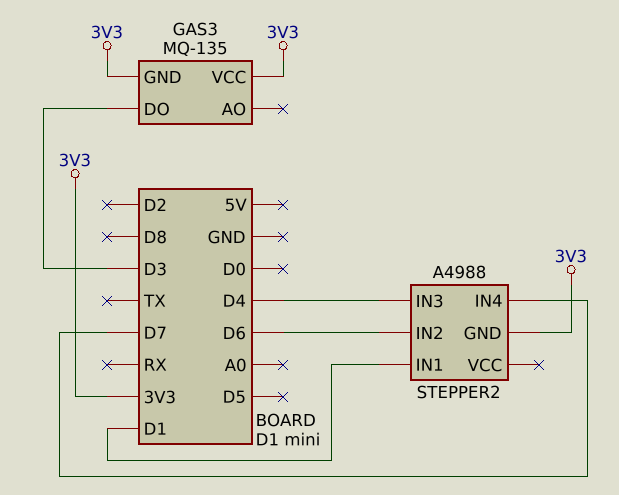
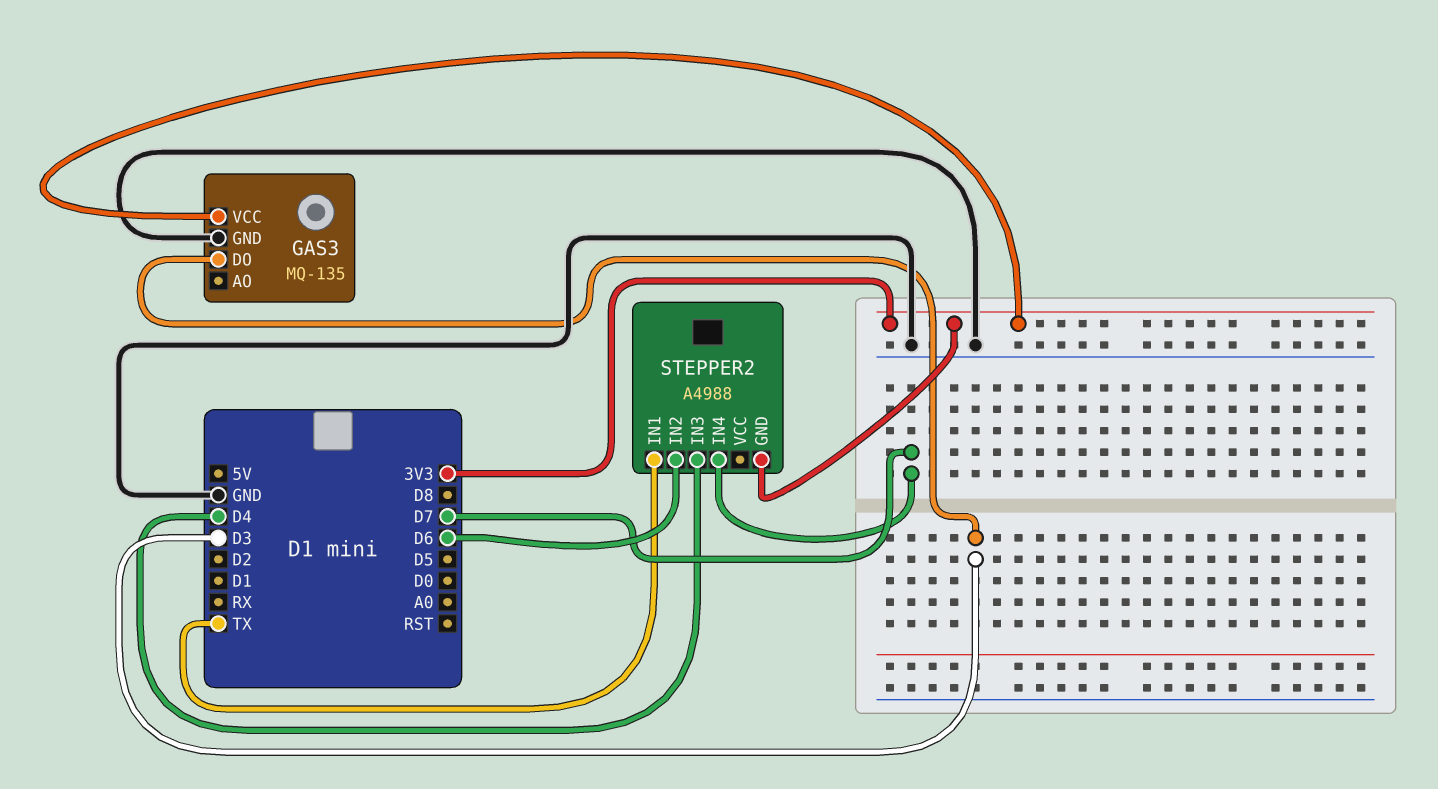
GAS3 pin GND: 3V3 -> GND
STEPPER2 pin IN1: D1 -> TX

